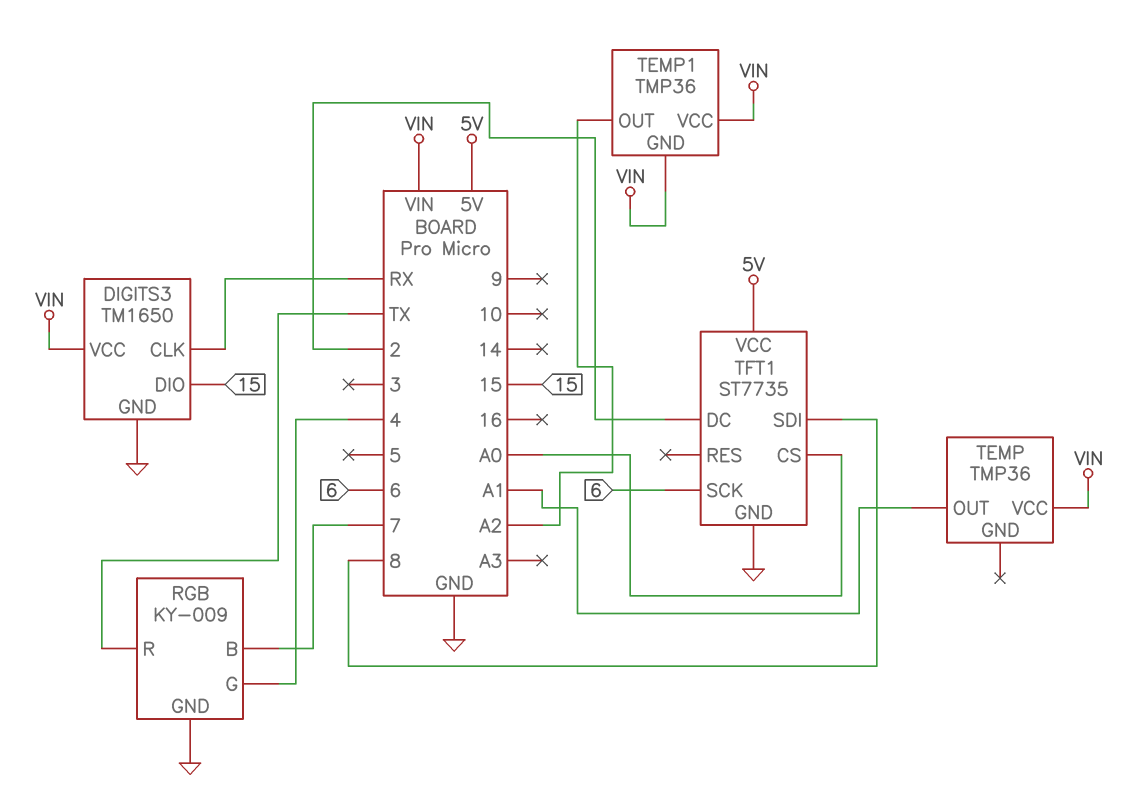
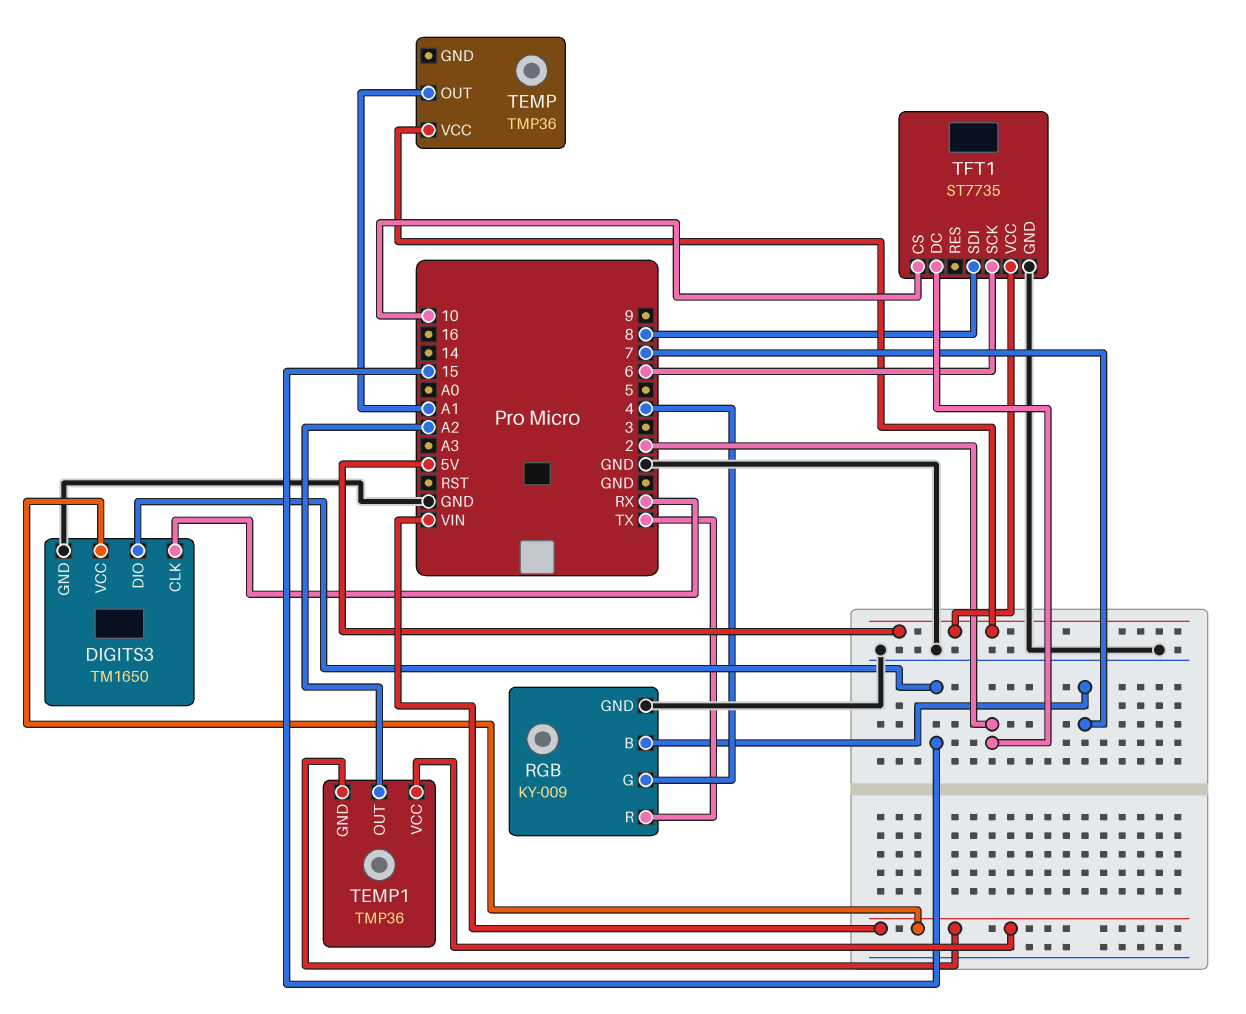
TEMP pin VCC: VIN -> 5V
TFT1 pin CS: A0 -> 10

